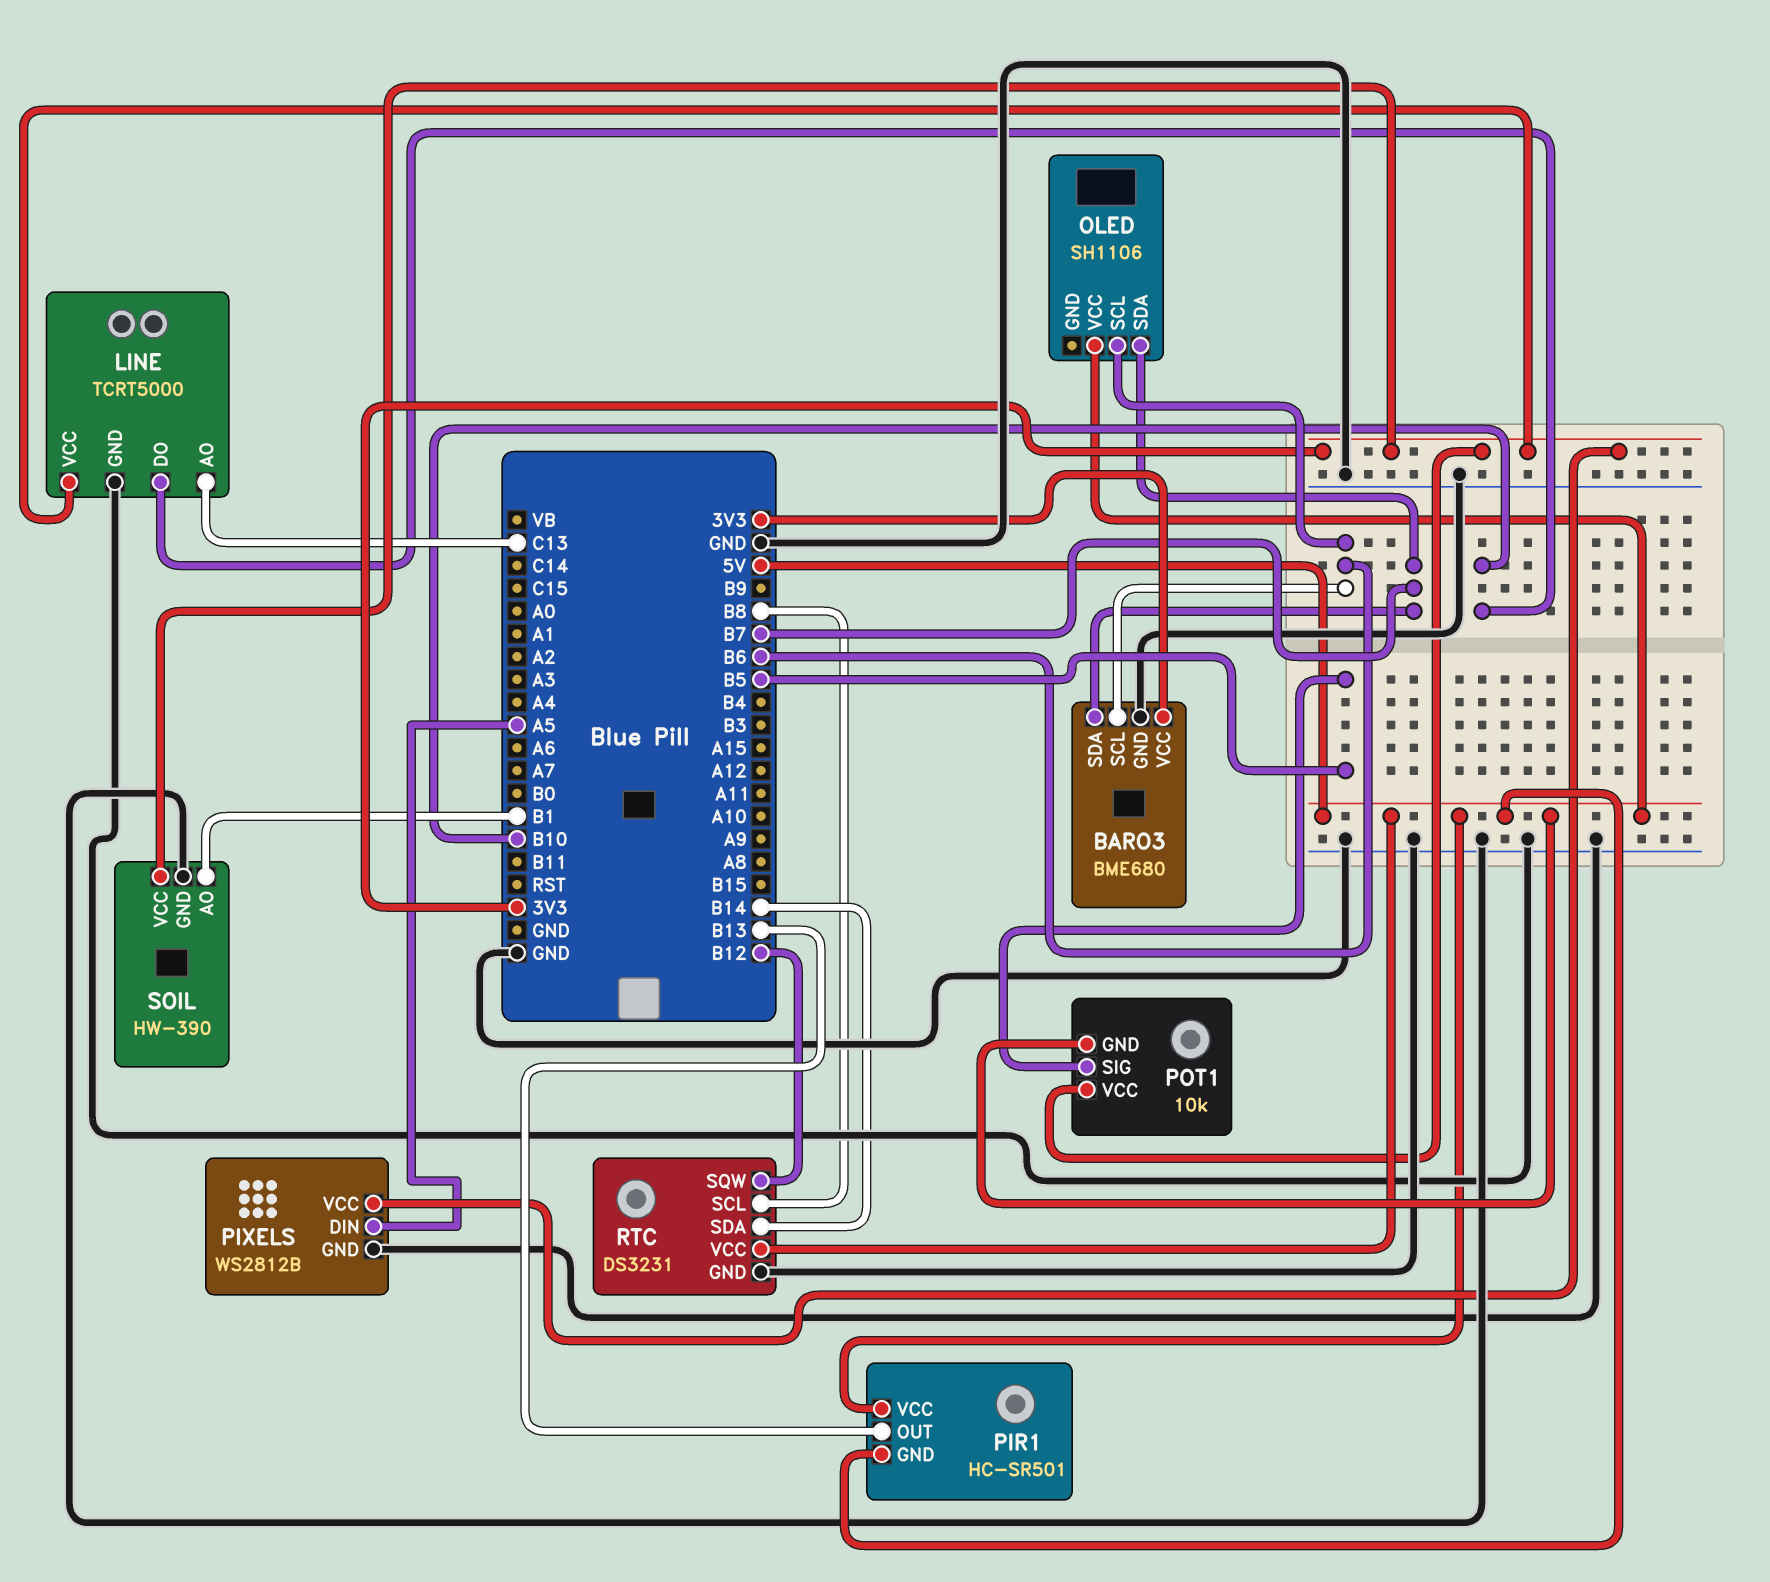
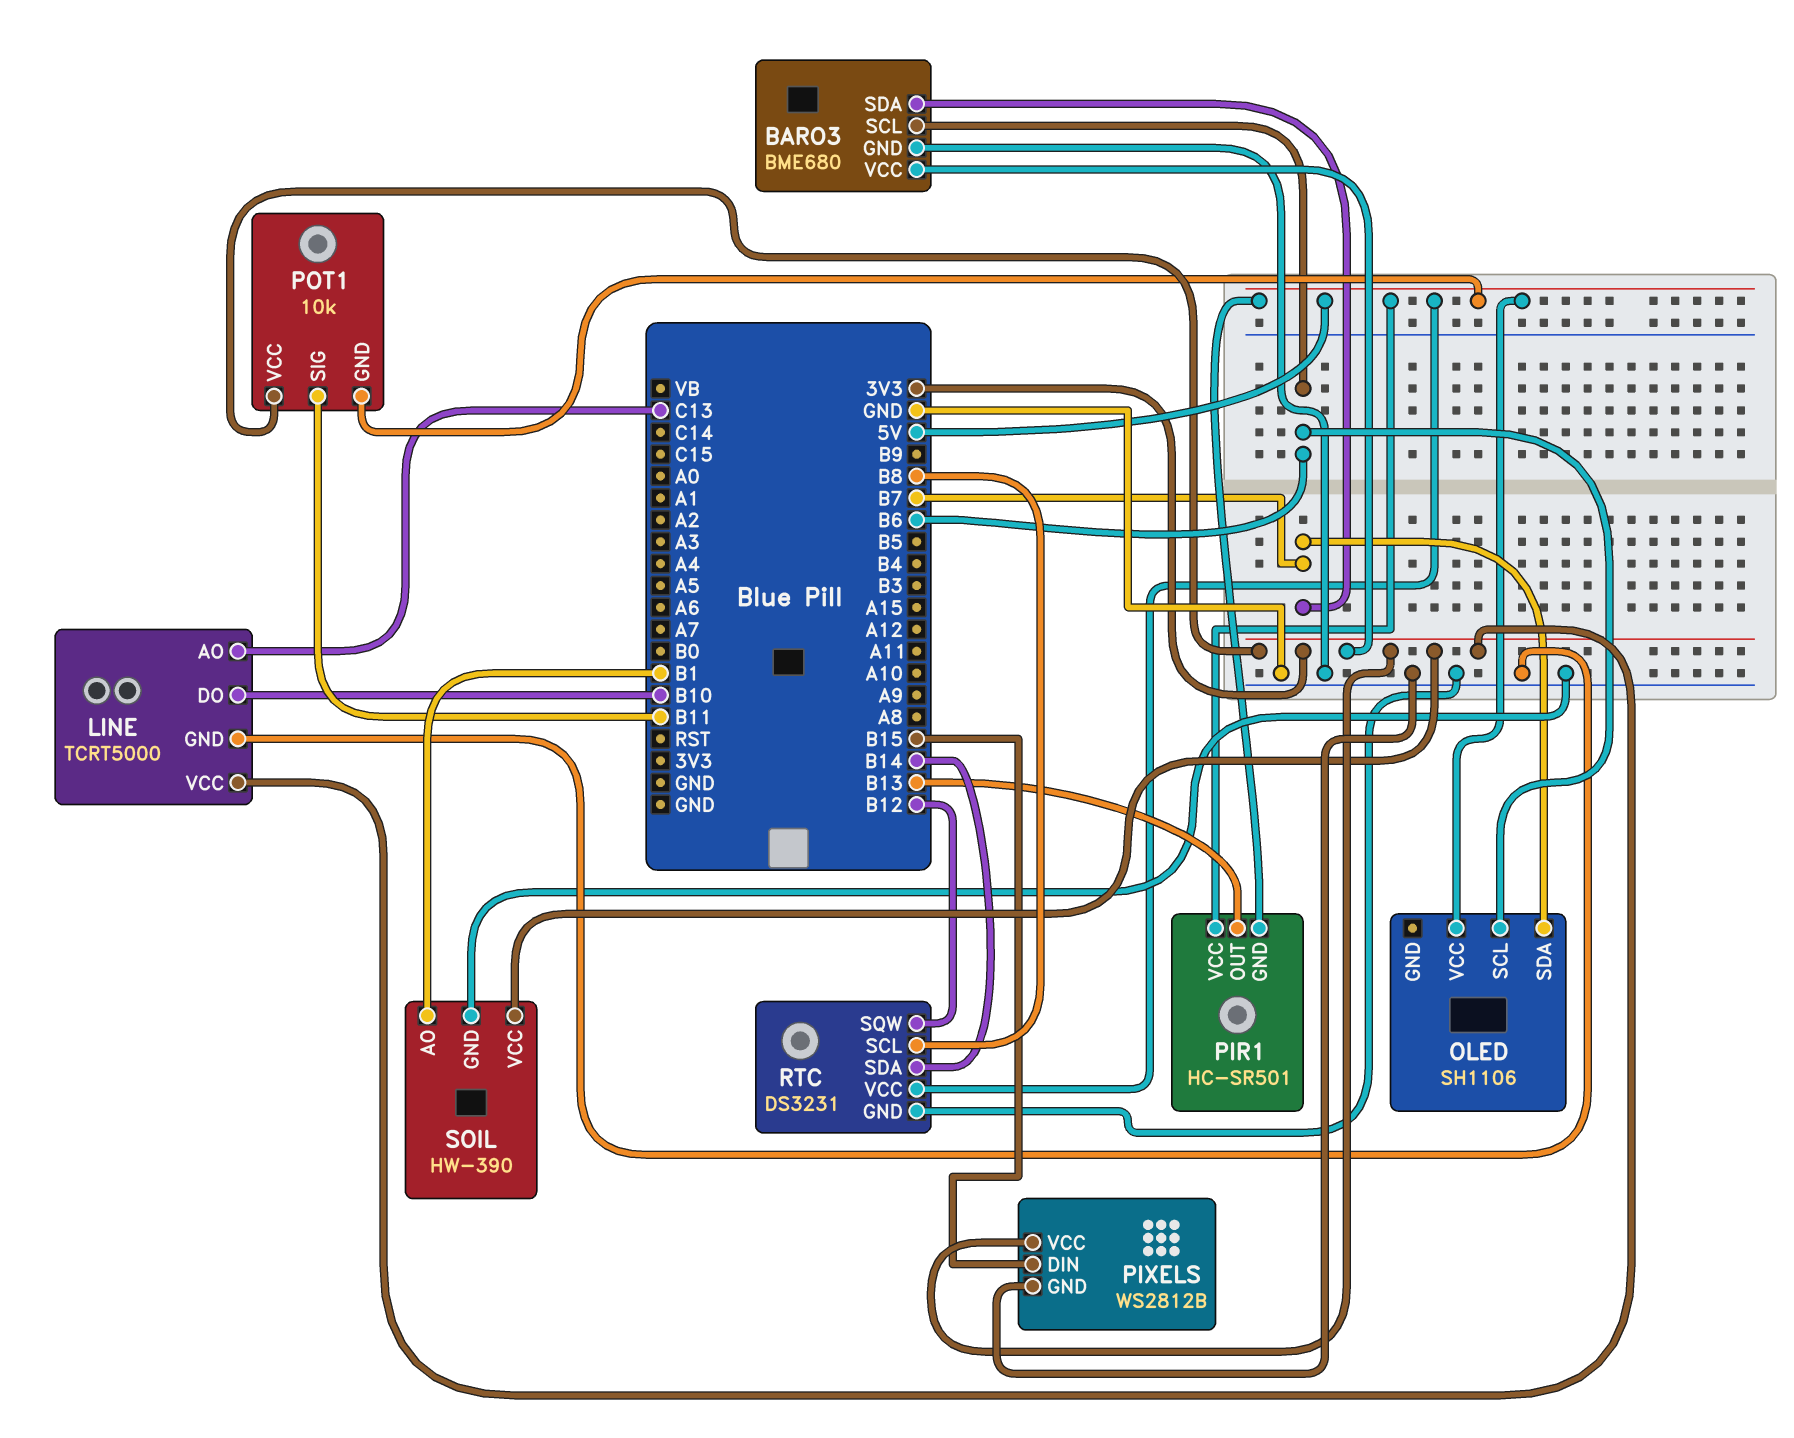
PIXELS pin DIN: A5 -> B15
POT1 pin SIG: B5 -> B11

